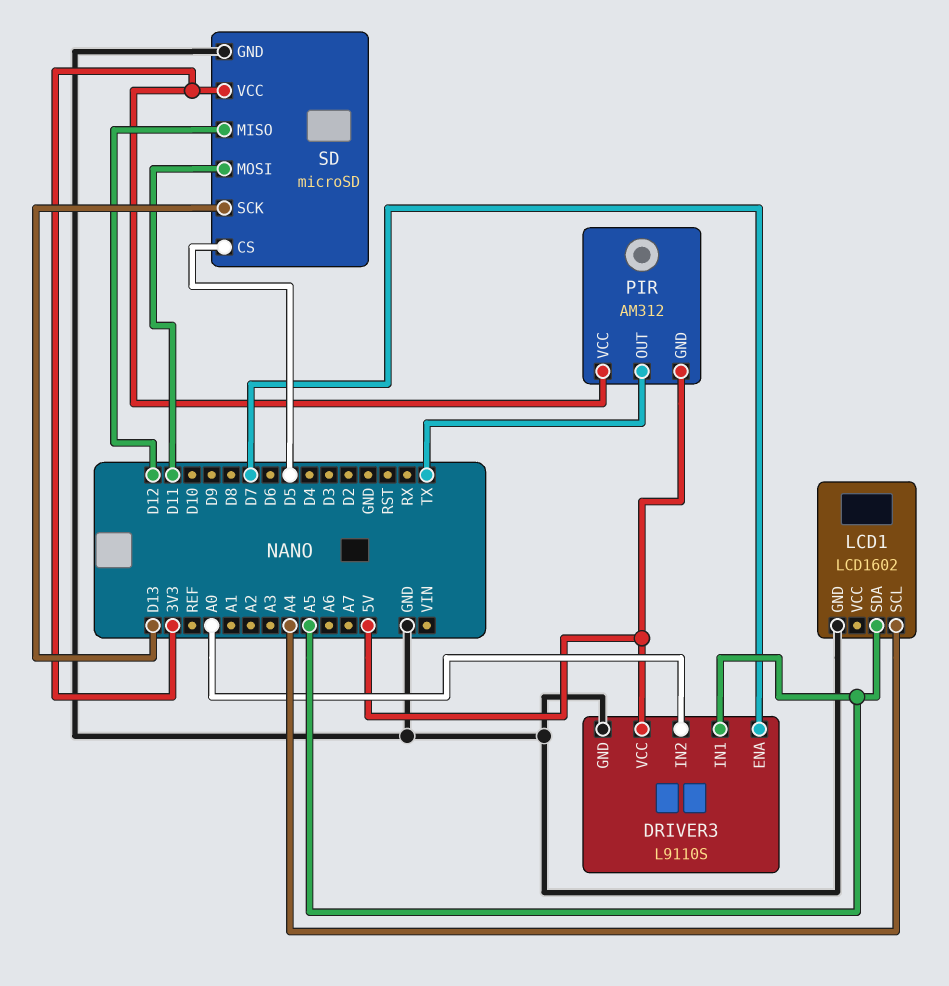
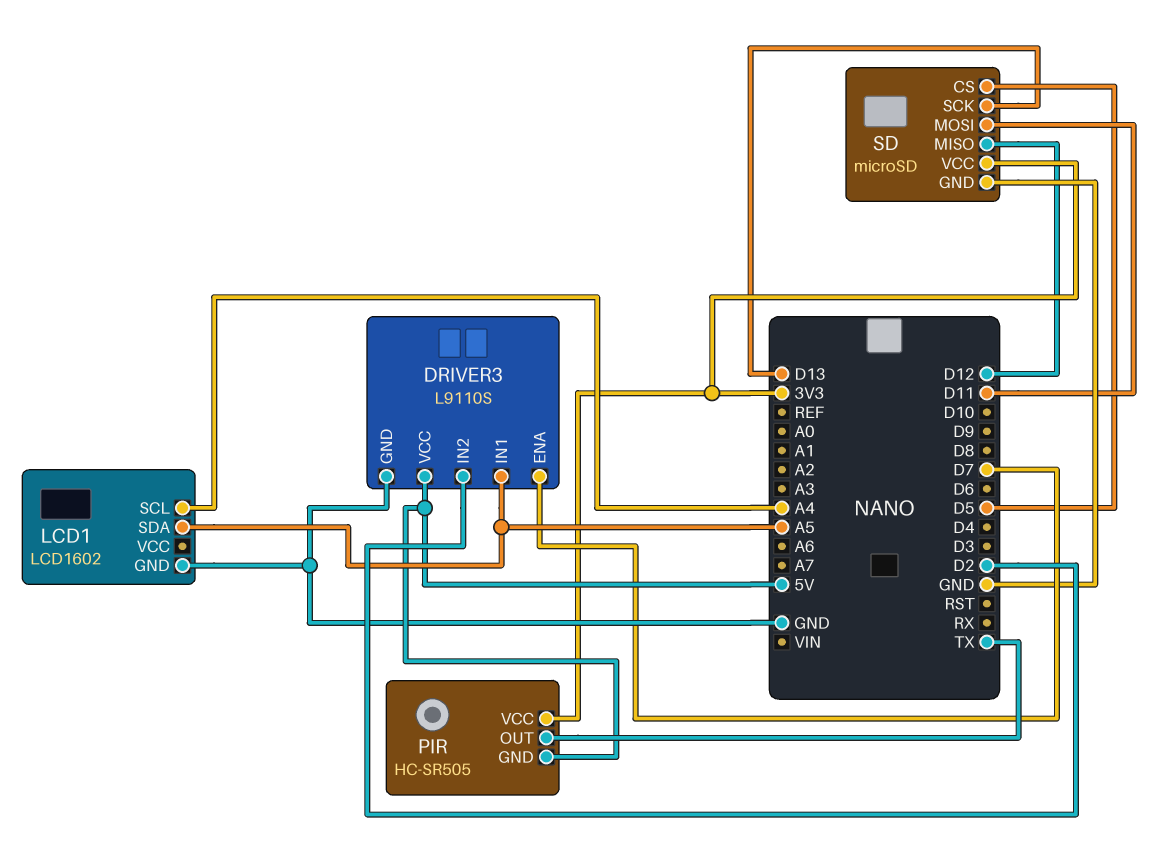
DRIVER3 pin IN2: A0 -> D2
PIR: AM312 -> HC-SR505

